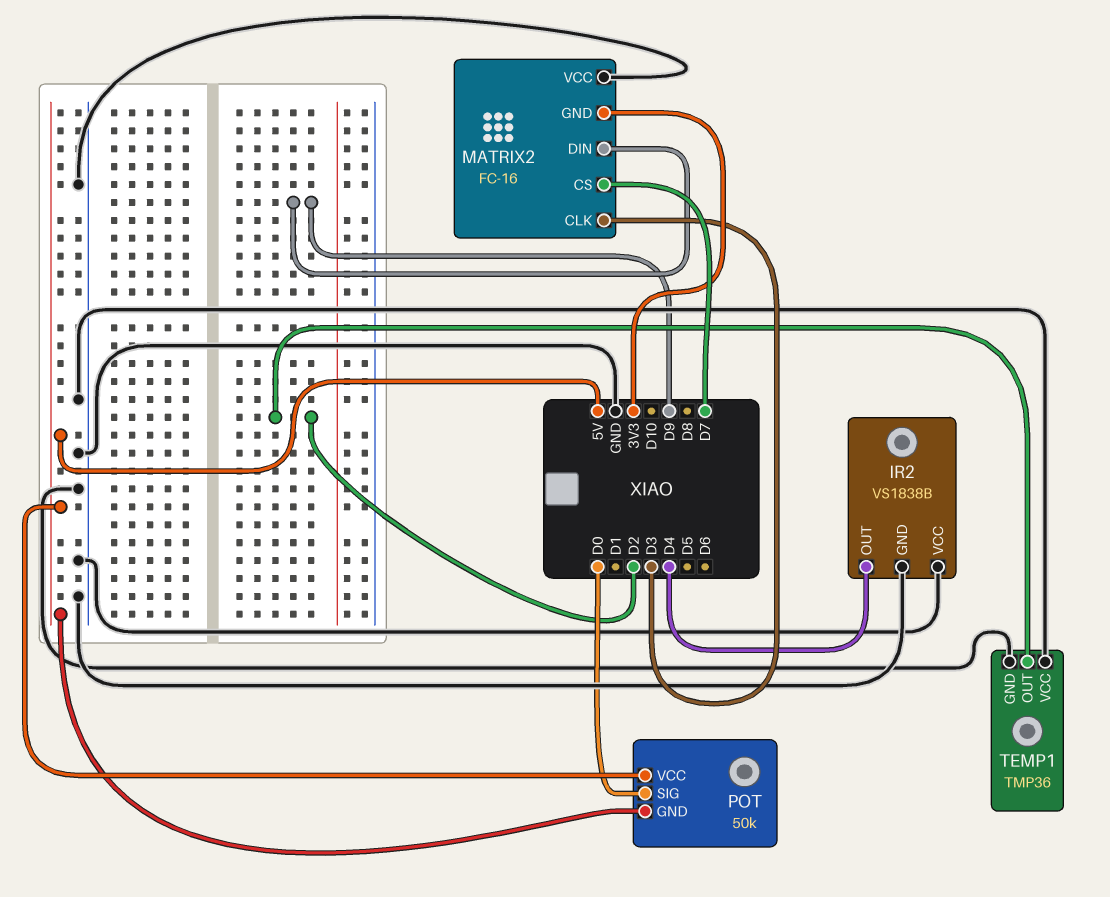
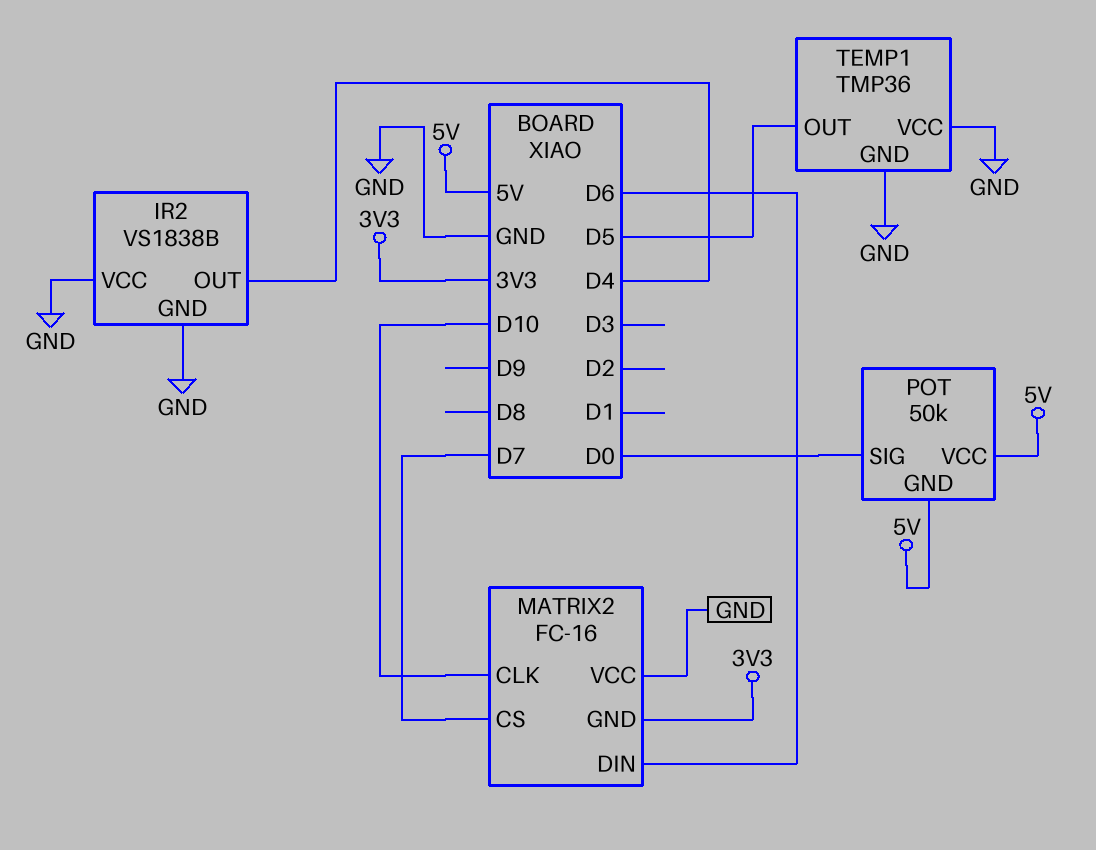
MATRIX2 pin CLK: D3 -> D10
MATRIX2 pin DIN: D9 -> D6
TEMP1 pin OUT: D2 -> D5

